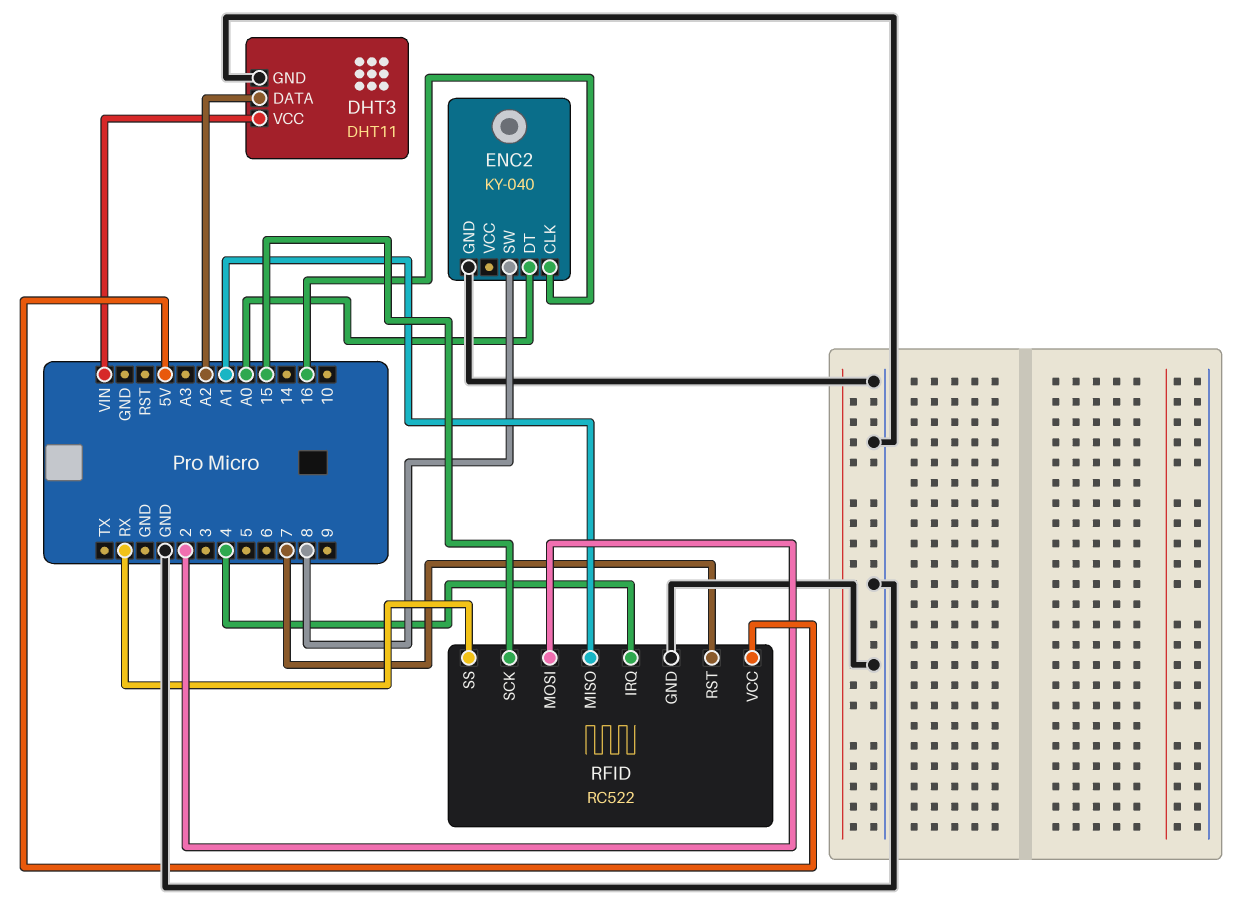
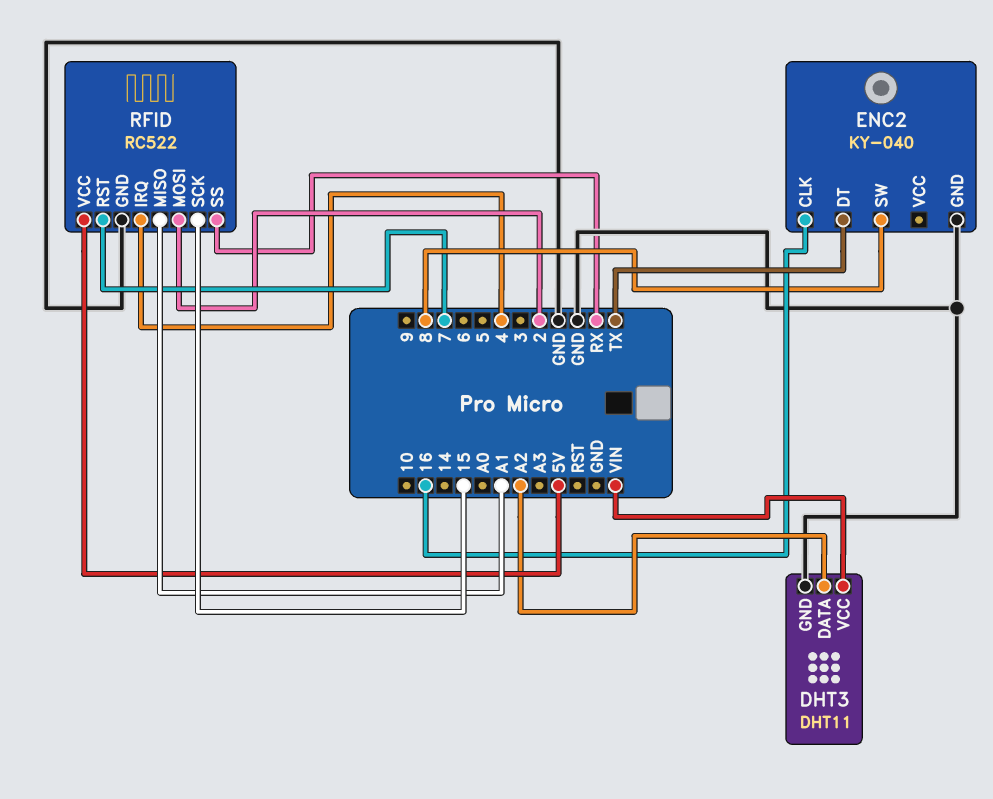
ENC2 pin DT: A0 -> TX

